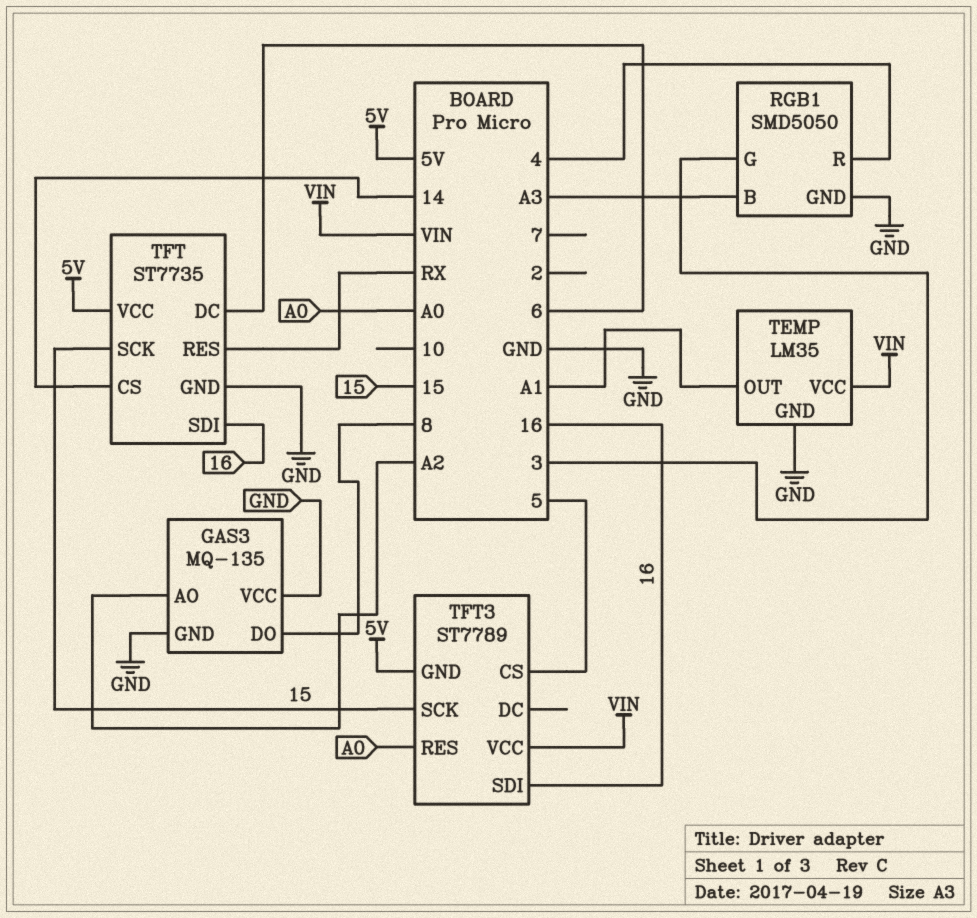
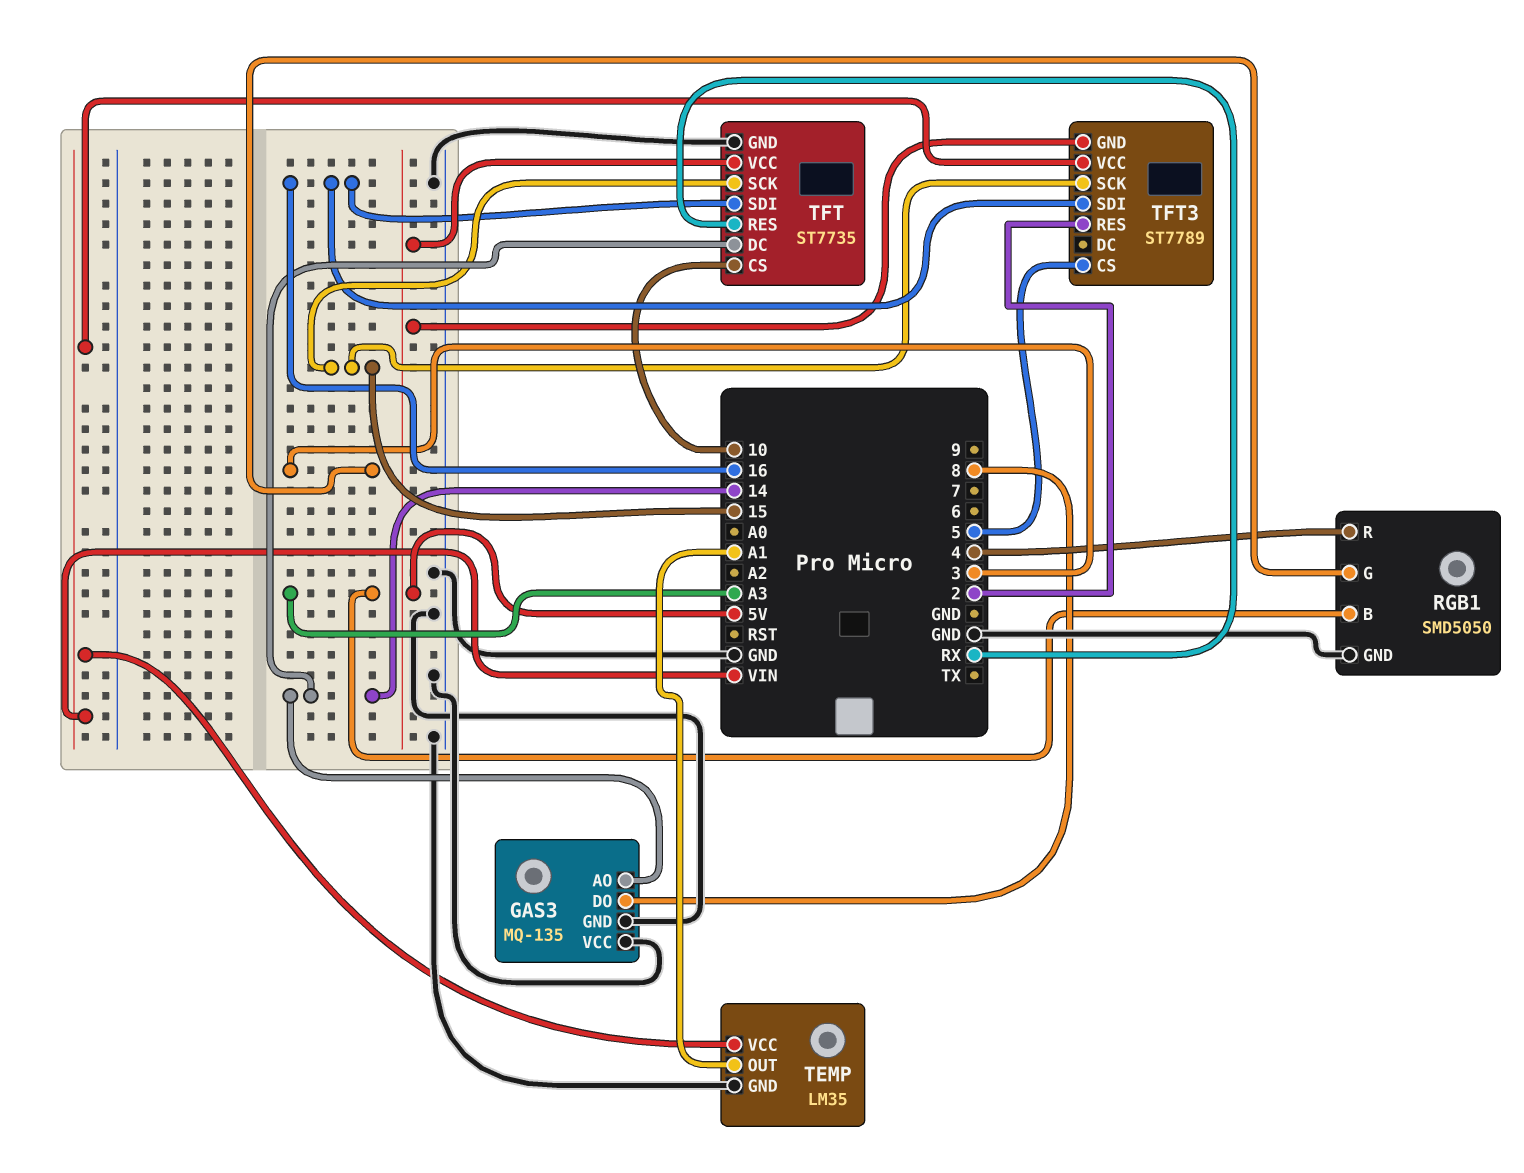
GAS3 pin AO: A2 -> 14
TFT pin CS: 14 -> 10
TFT pin DC: 6 -> 14
TFT3 pin RES: A0 -> 2

